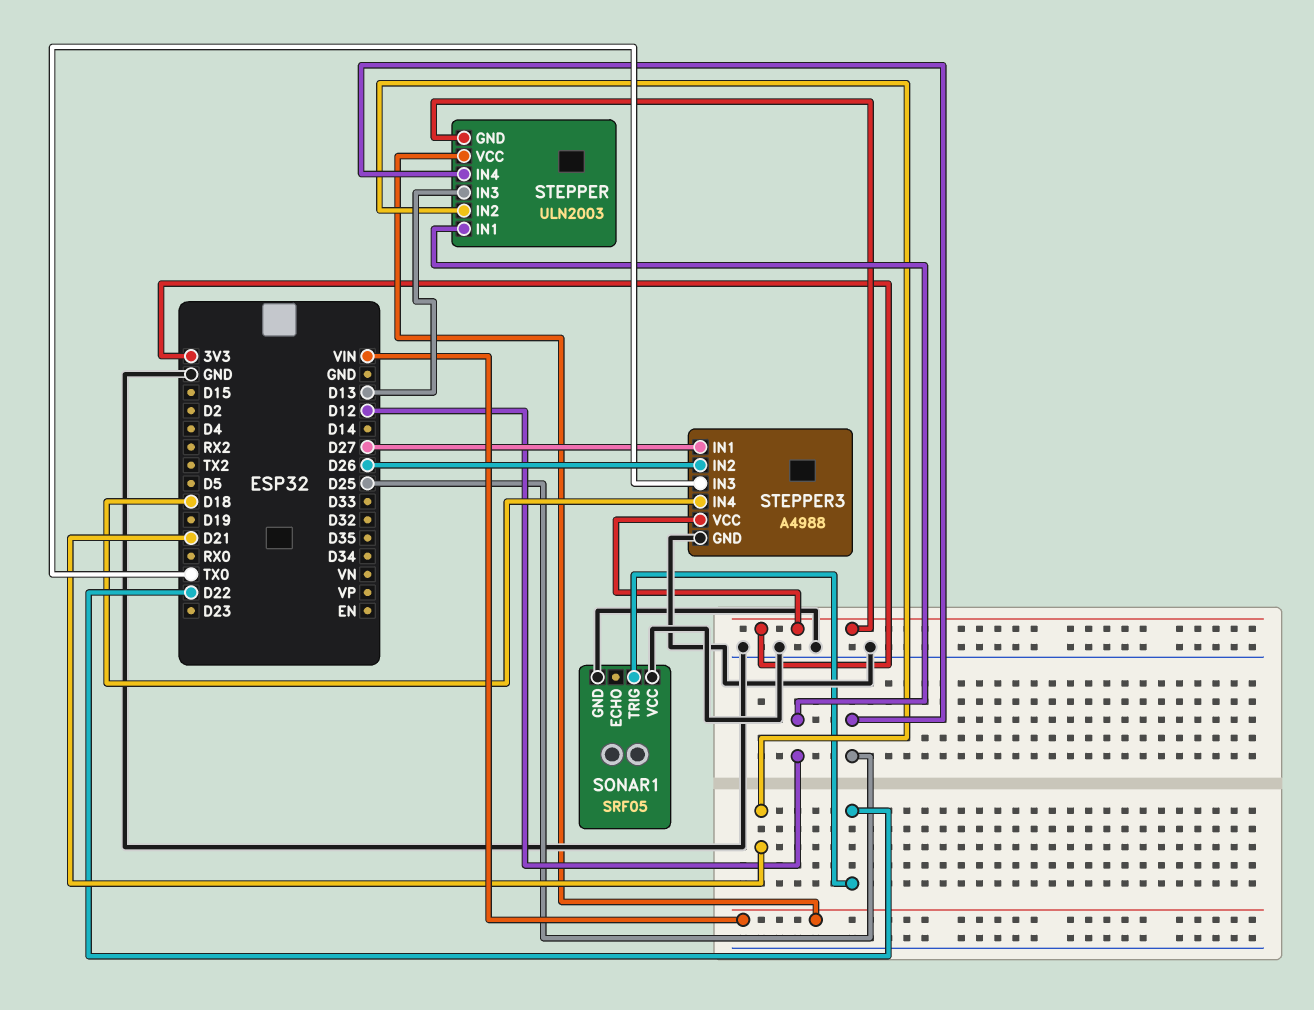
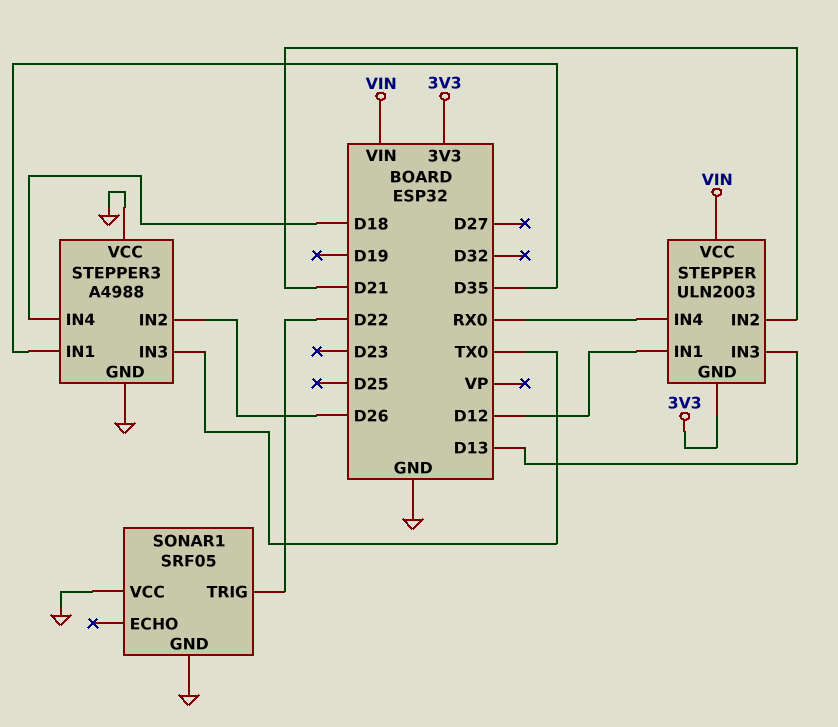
STEPPER pin IN4: D25 -> RX0
STEPPER3 pin IN1: D27 -> D35
STEPPER3 pin VCC: 3V3 -> GND

